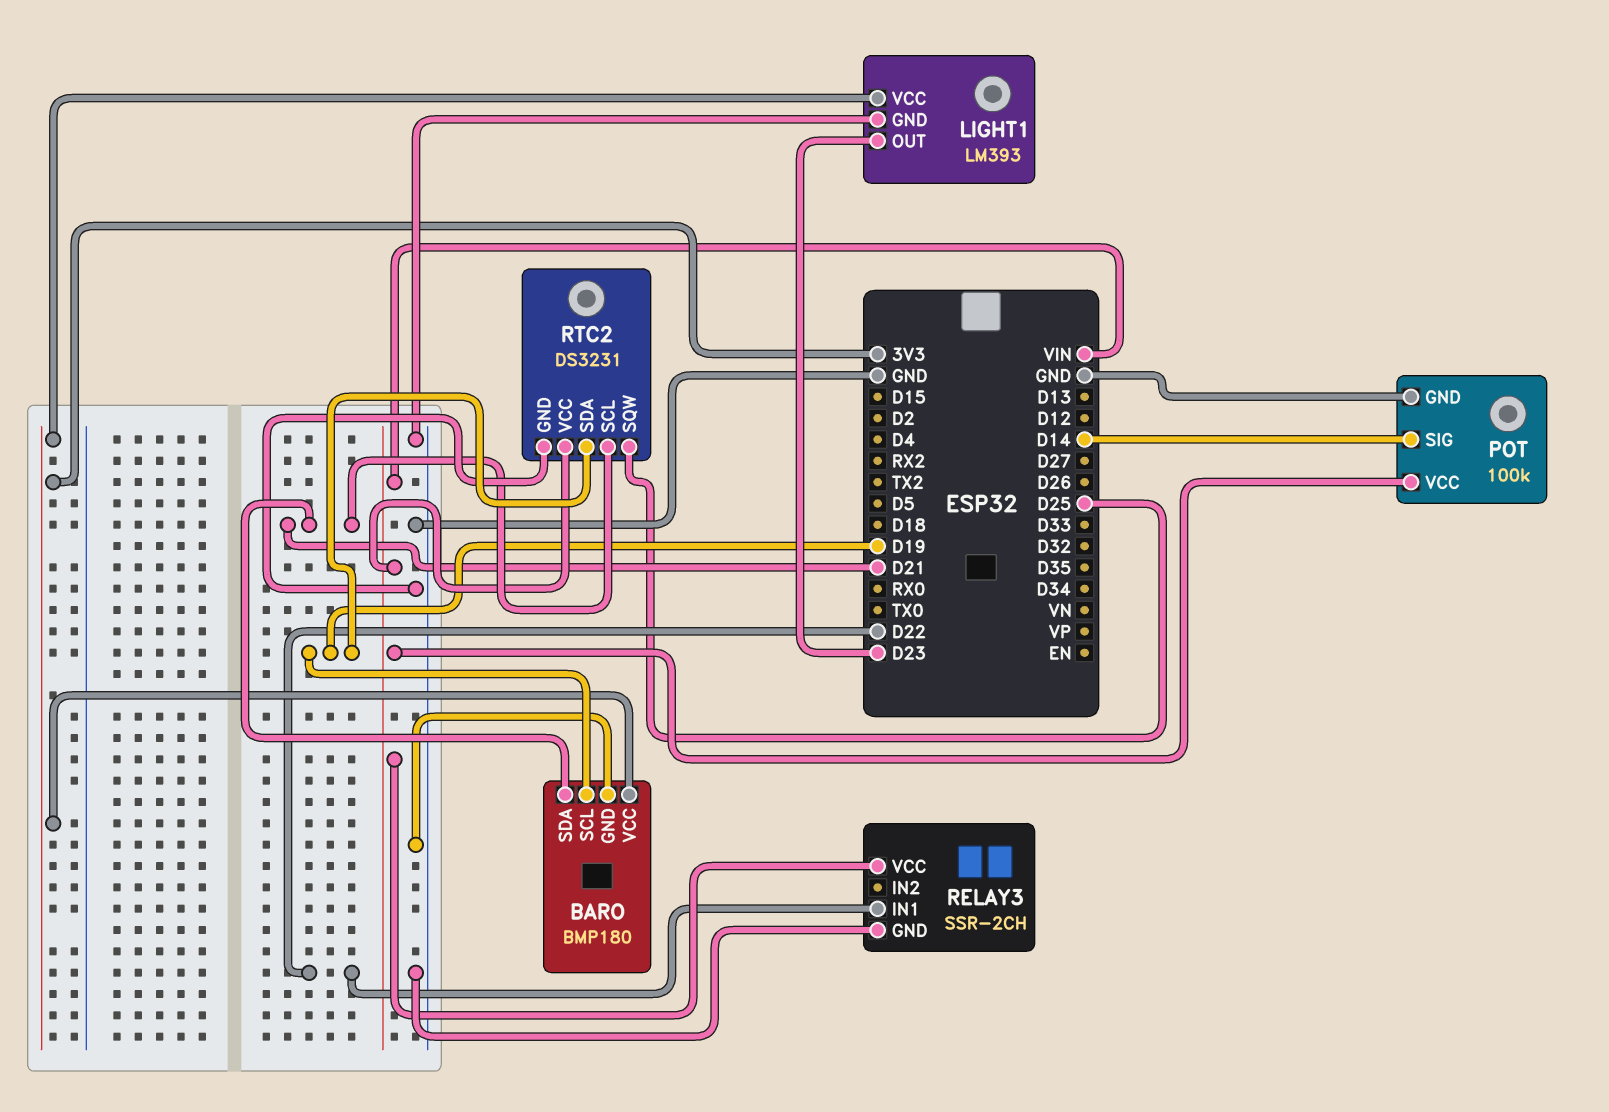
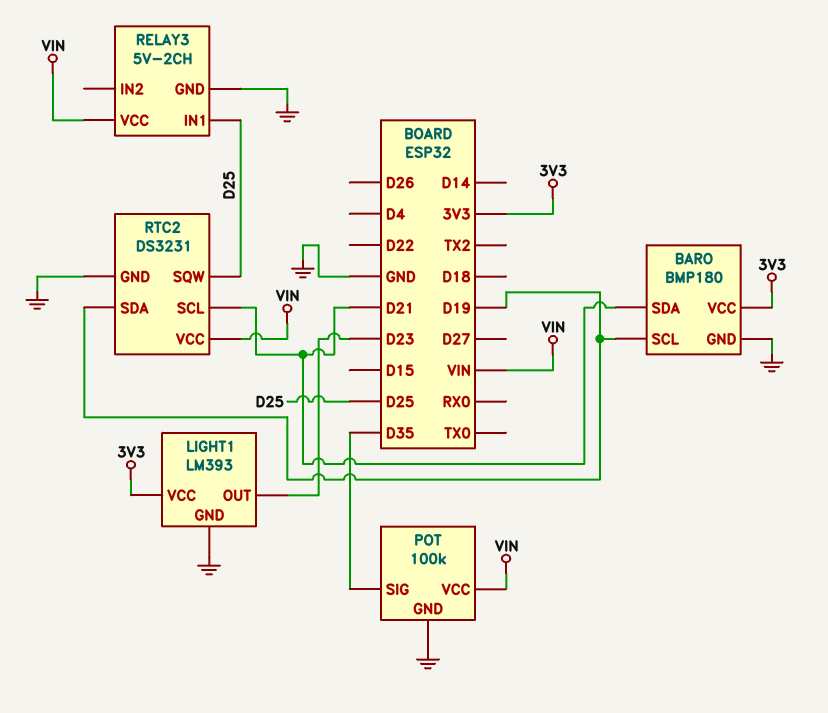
POT pin SIG: D14 -> D35
RELAY3: SSR-2CH -> 5V-2CH
RELAY3 pin IN1: D22 -> D25

